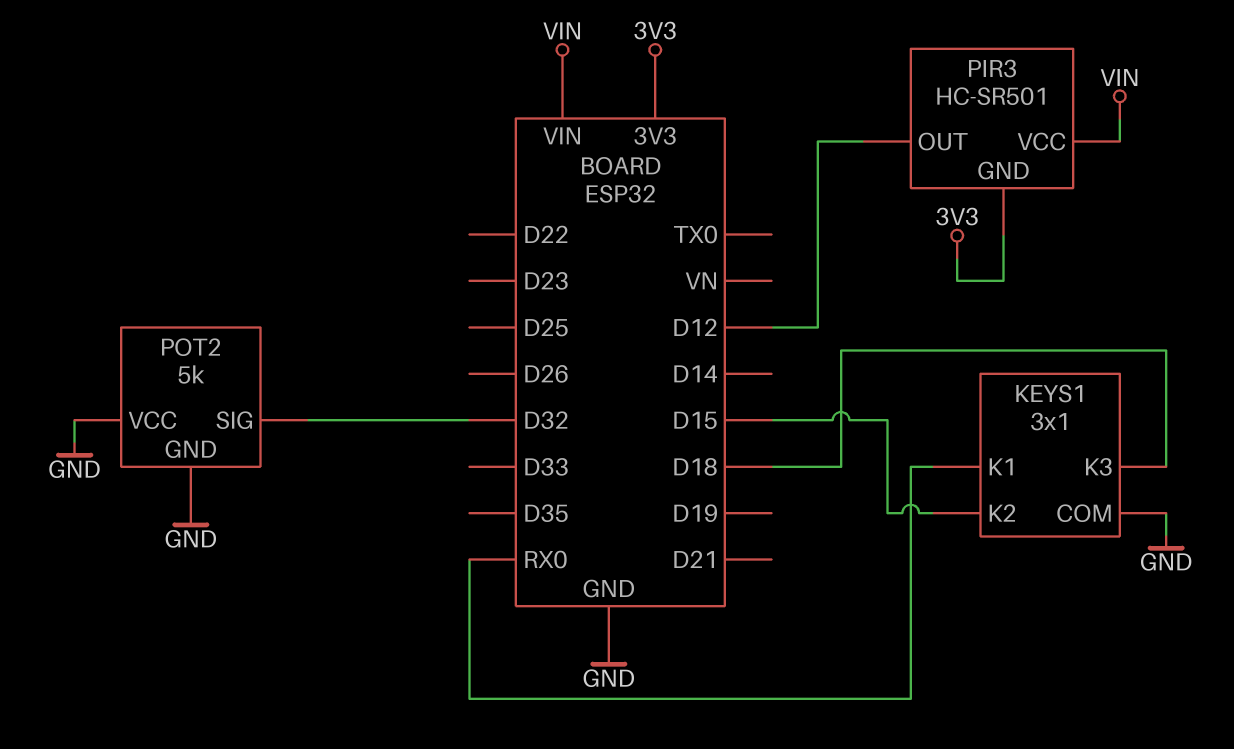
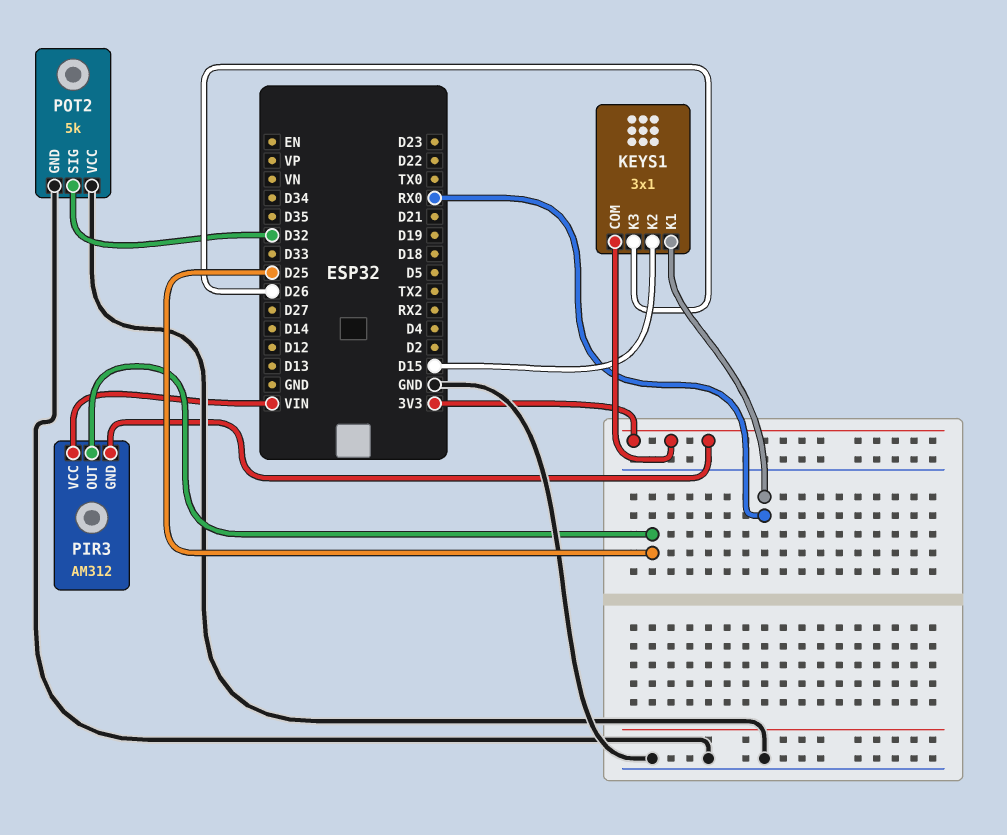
KEYS1 pin COM: GND -> 3V3
KEYS1 pin K3: D18 -> D26
PIR3: HC-SR501 -> AM312
PIR3 pin OUT: D12 -> D25

